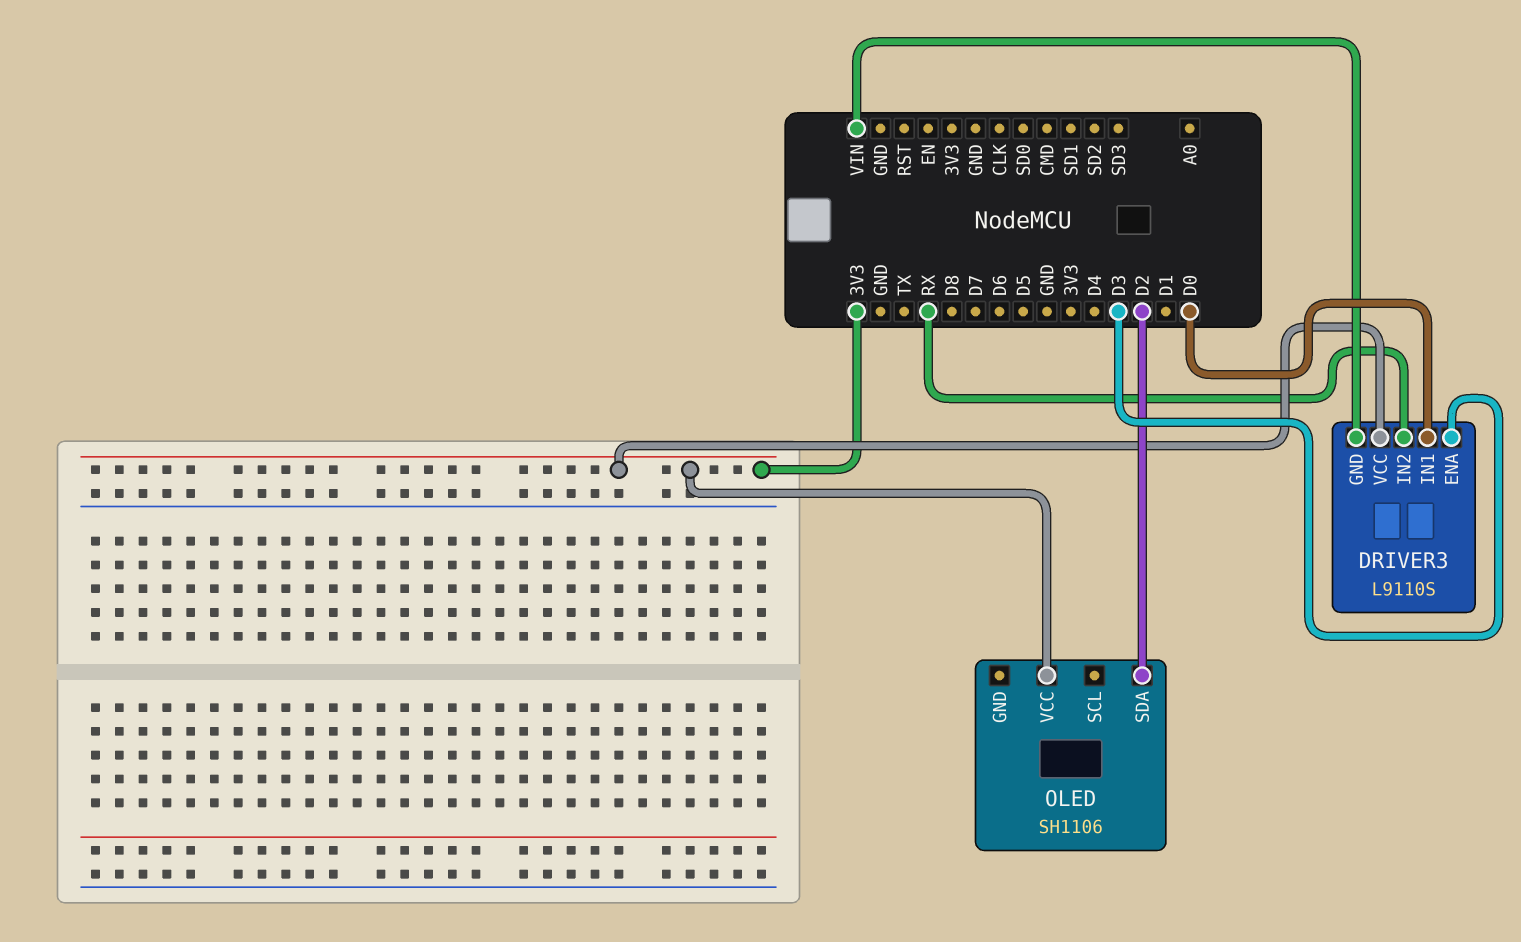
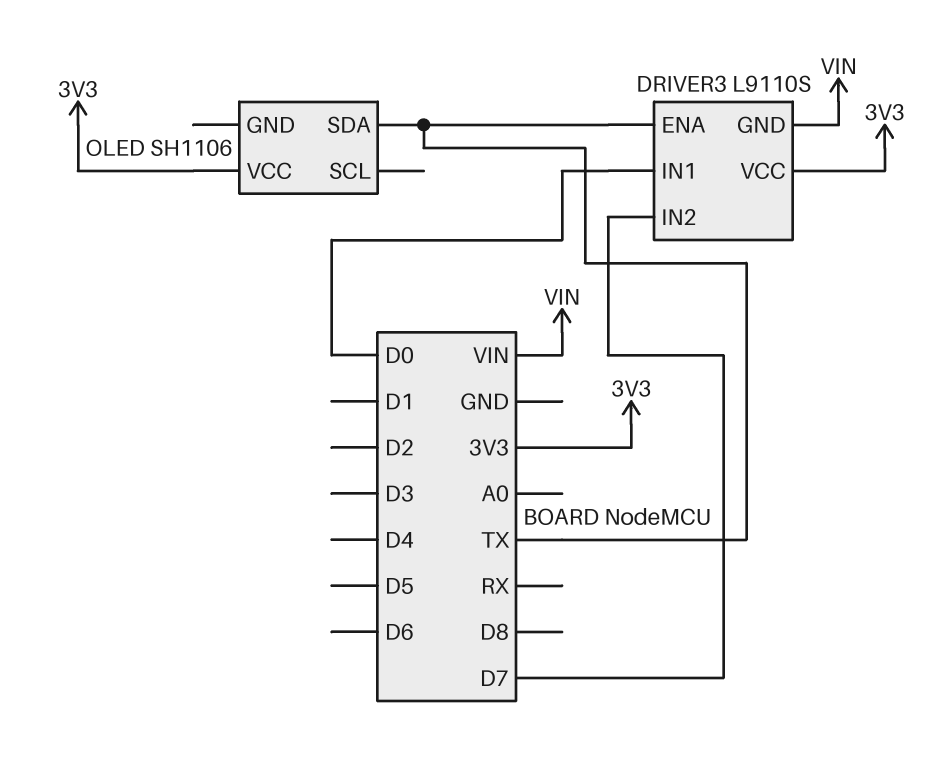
DRIVER3 pin ENA: D3 -> TX
DRIVER3 pin IN2: RX -> D7
OLED pin SDA: D2 -> TX

